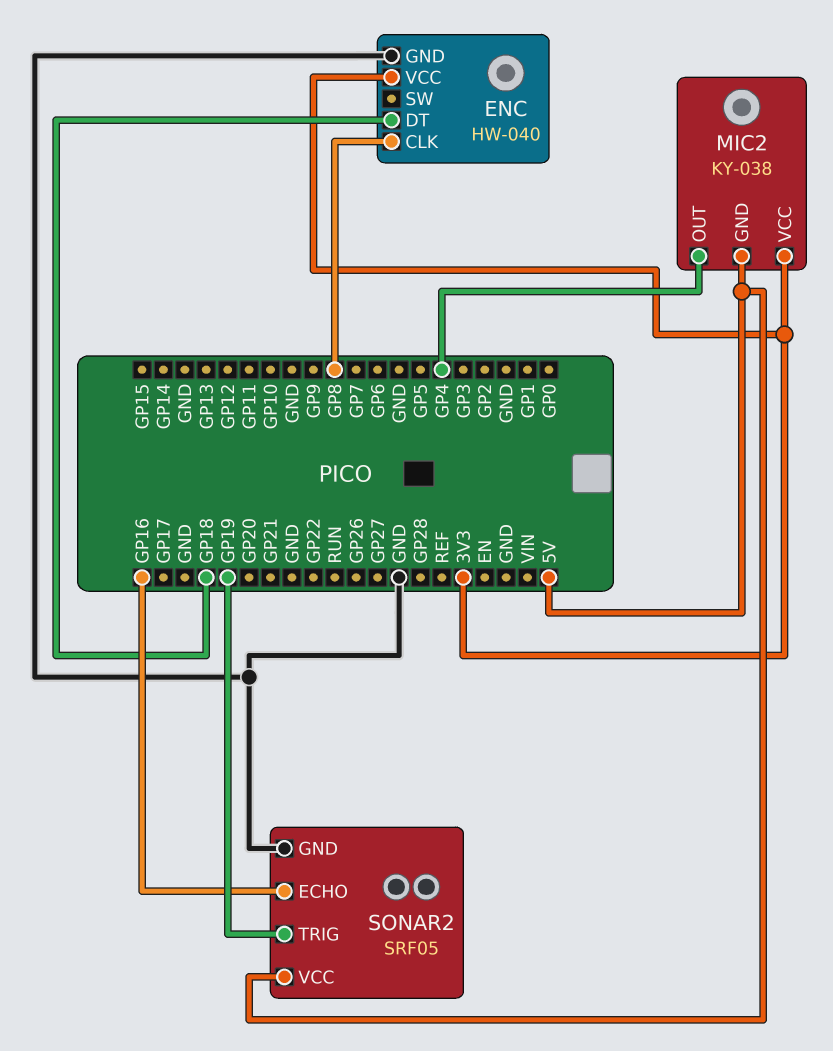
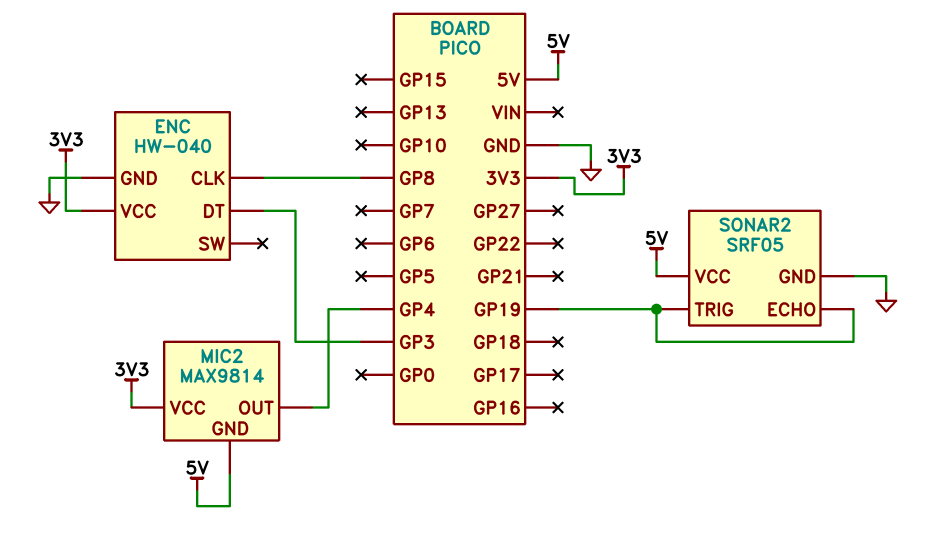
ENC pin DT: GP18 -> GP3
MIC2: KY-038 -> MAX9814
SONAR2 pin ECHO: GP16 -> GP19

